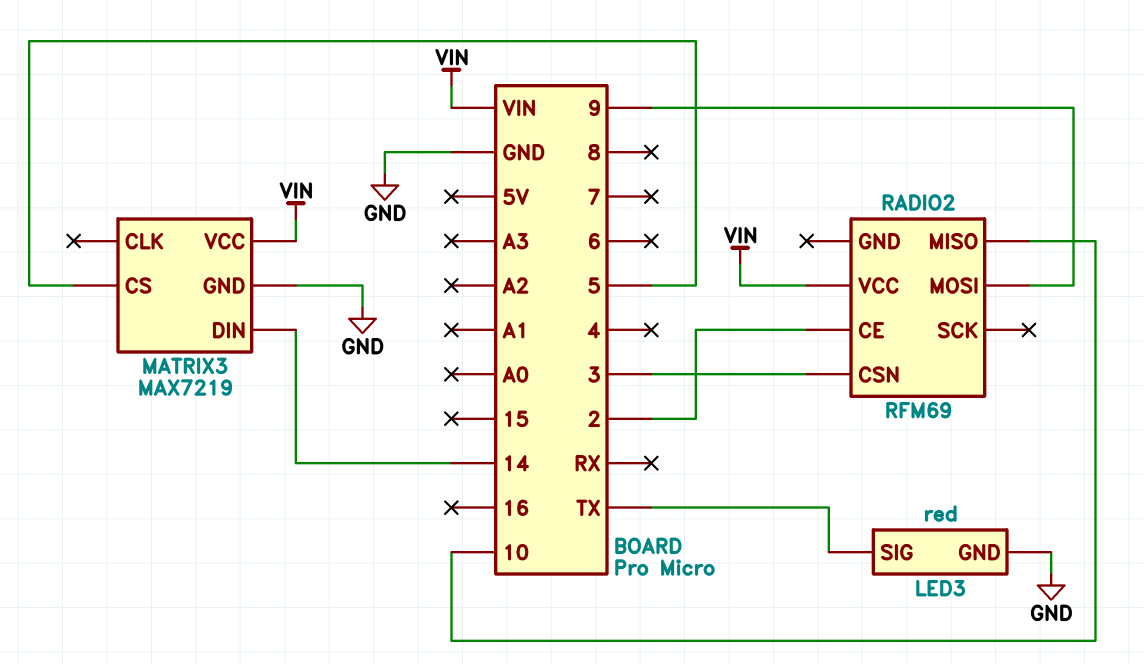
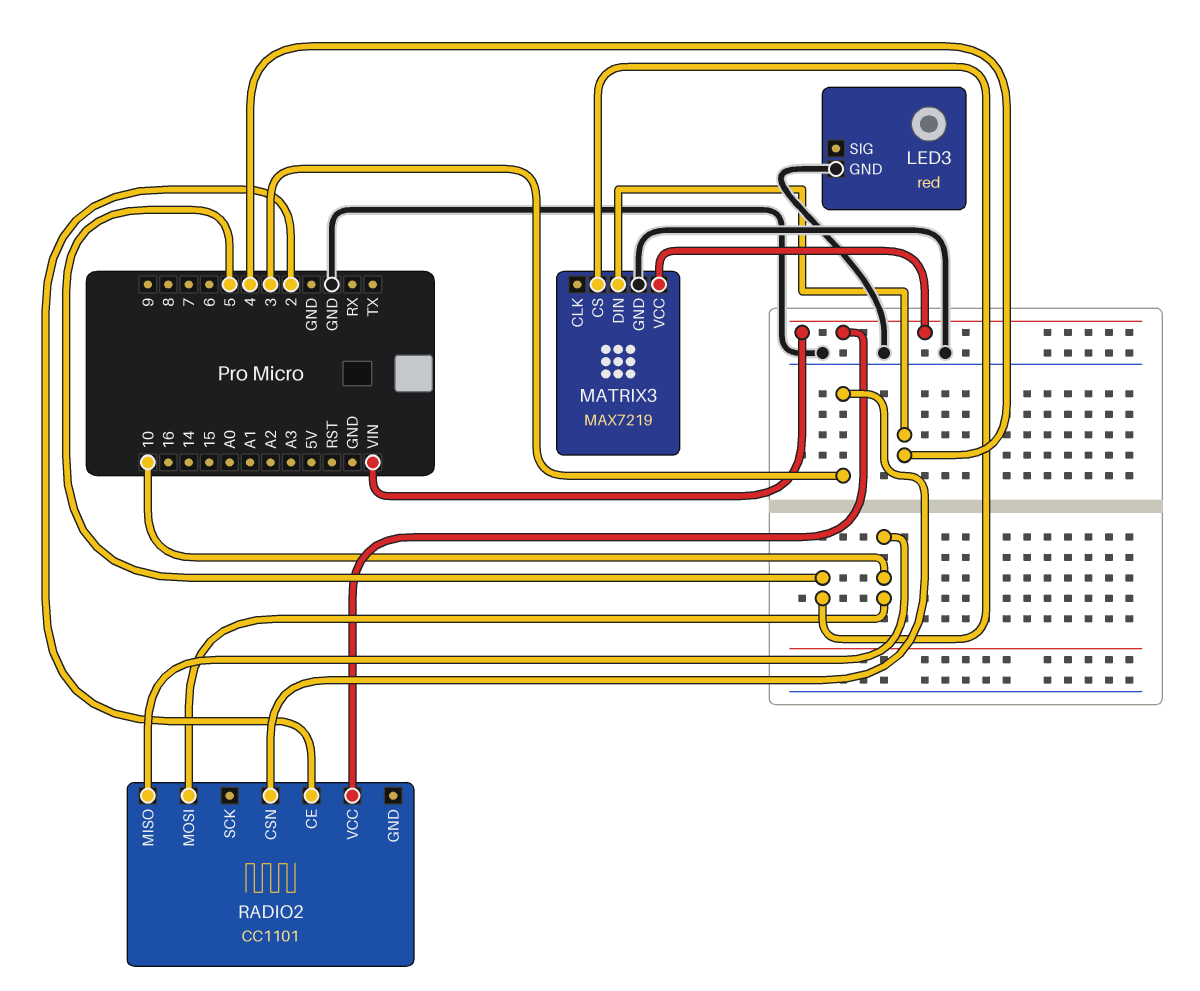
LED3 pin SIG: TX -> none
MATRIX3 pin DIN: 14 -> 4
RADIO2: RFM69 -> CC1101
RADIO2 pin MOSI: 9 -> 10

